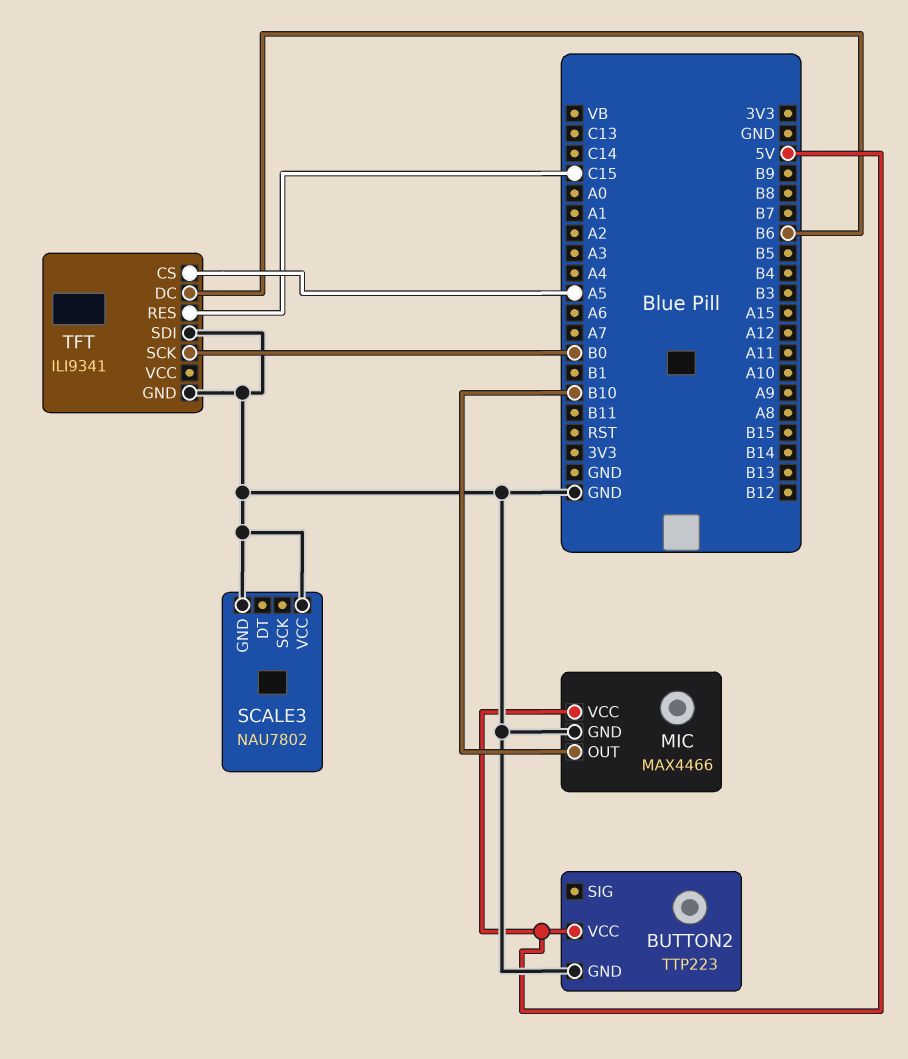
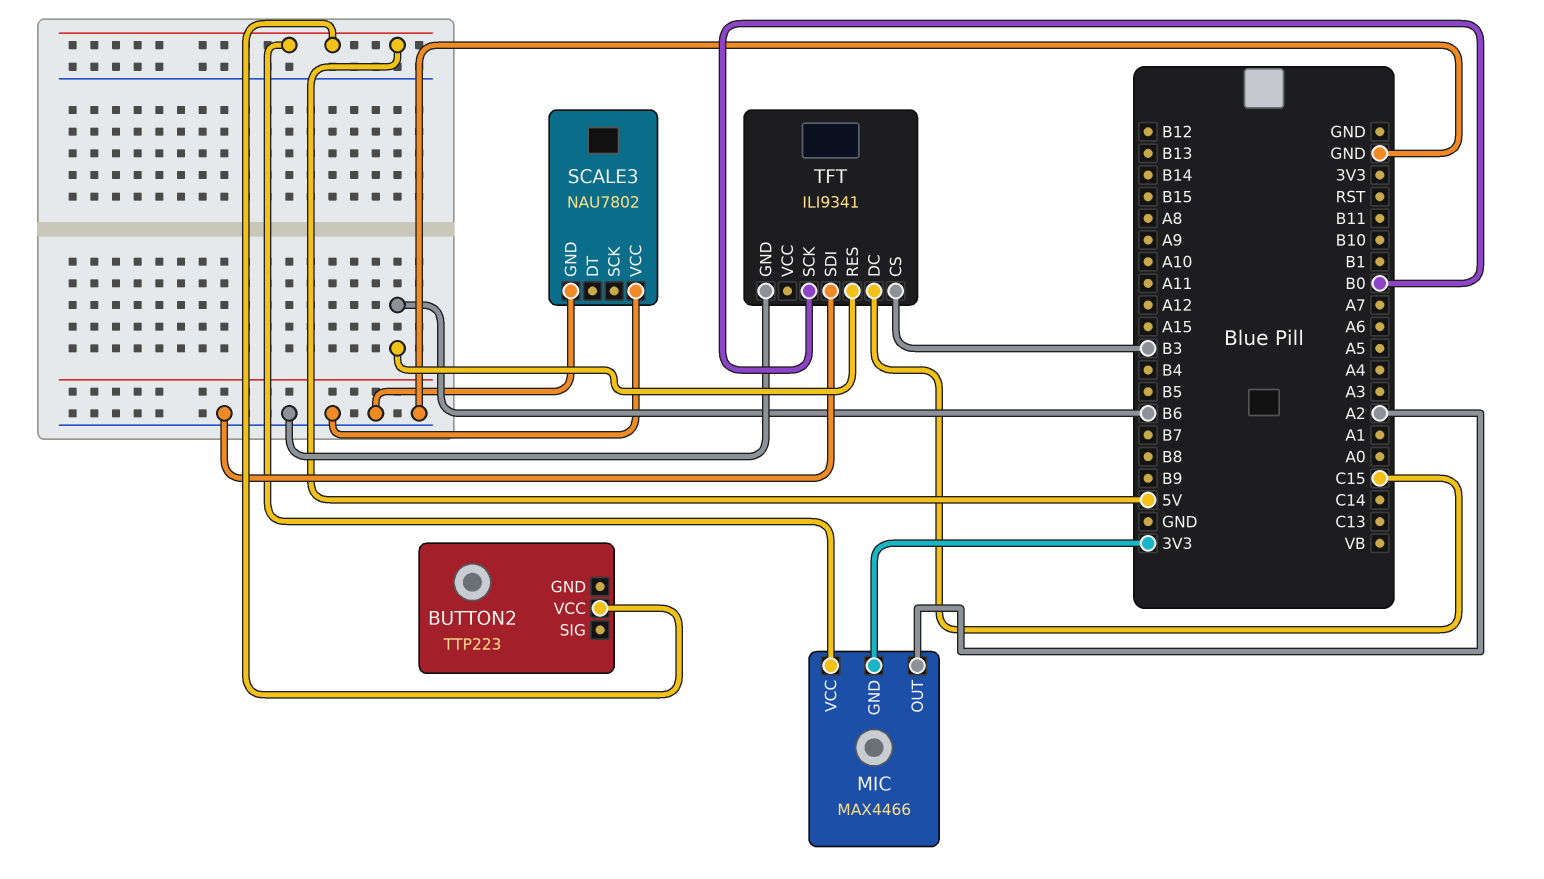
BUTTON2 pin GND: GND -> none
MIC pin GND: GND -> 3V3
MIC pin OUT: B10 -> A2
TFT pin CS: A5 -> B3
TFT pin DC: B6 -> C15
TFT pin RES: C15 -> B6

